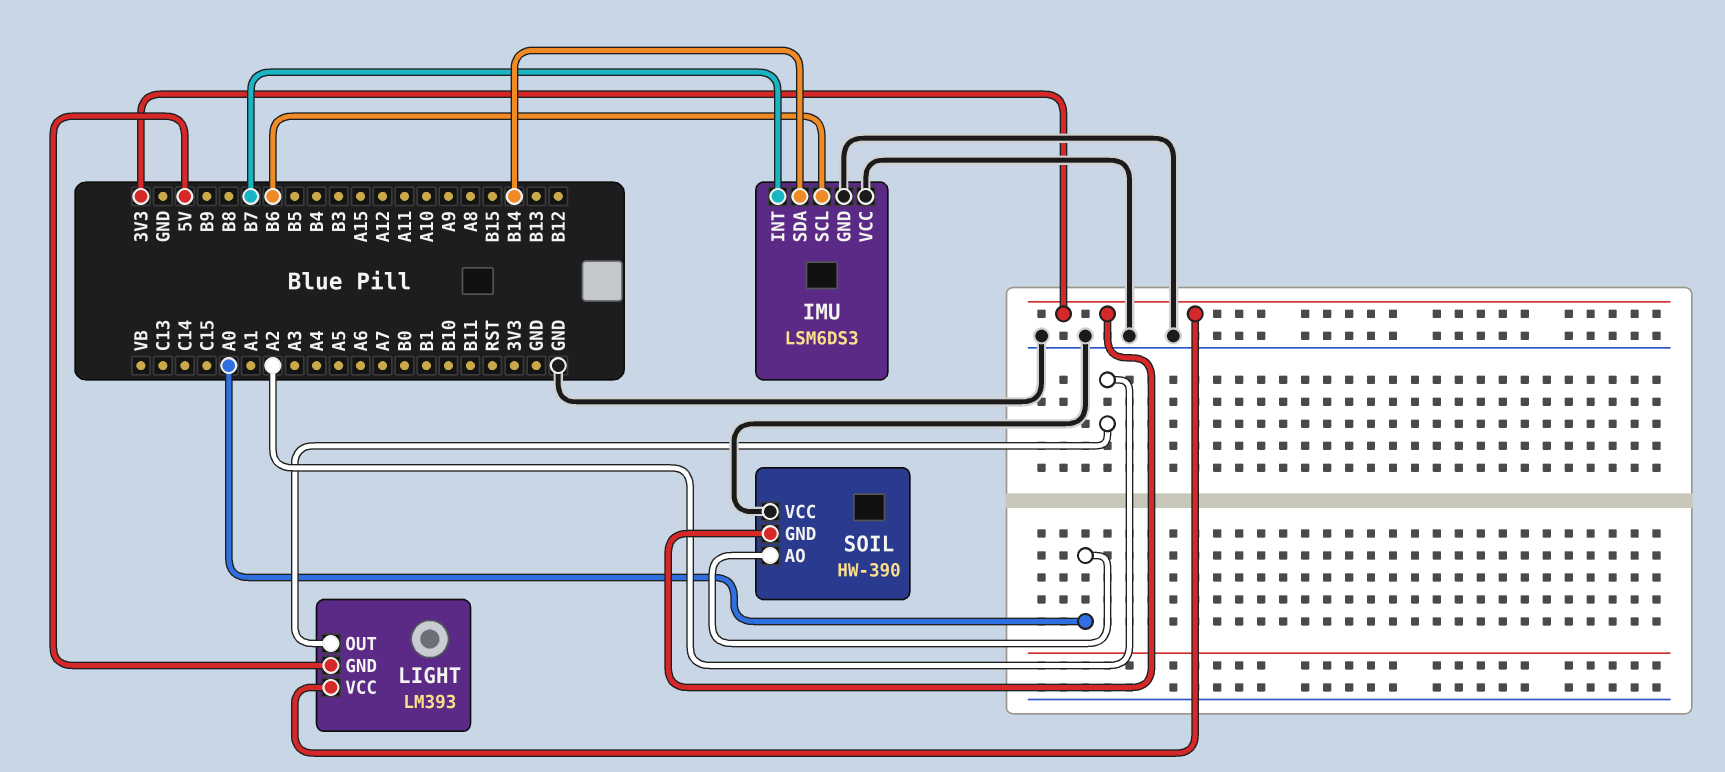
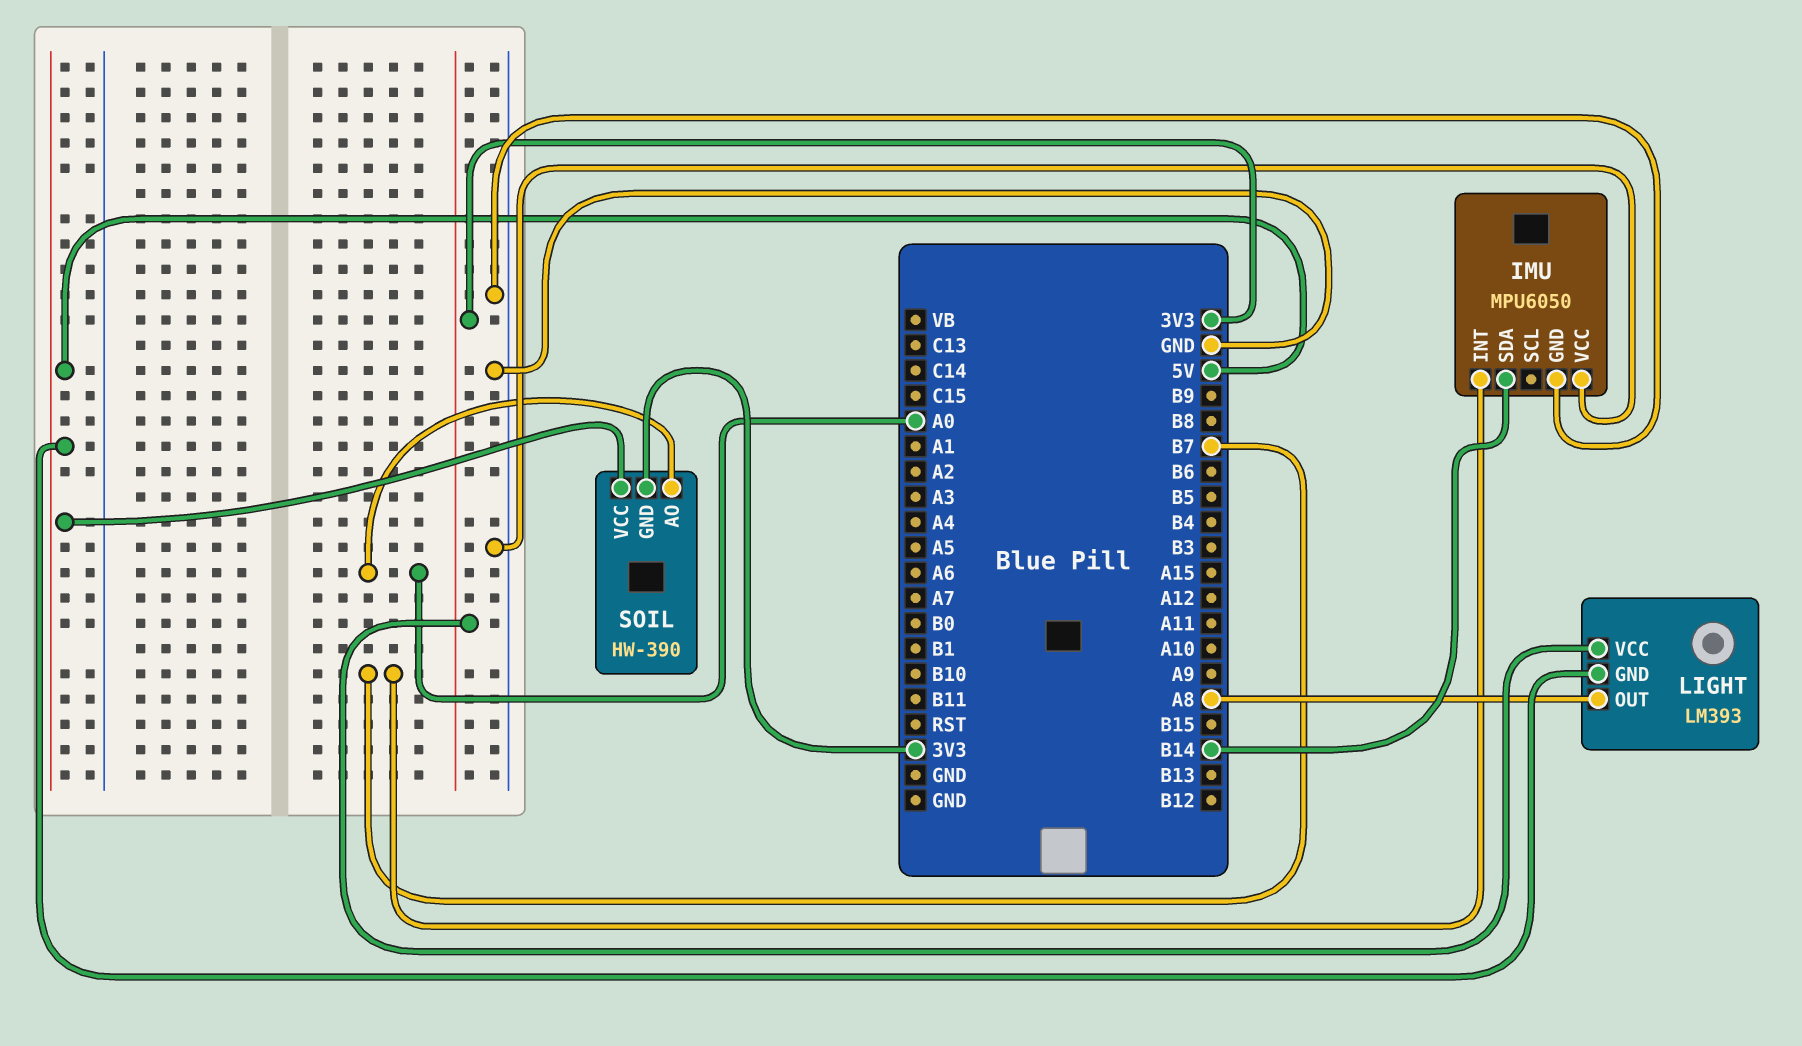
IMU: LSM6DS3 -> MPU6050
IMU pin SCL: B6 -> none
LIGHT pin OUT: A2 -> A8
SOIL pin VCC: GND -> 5V

